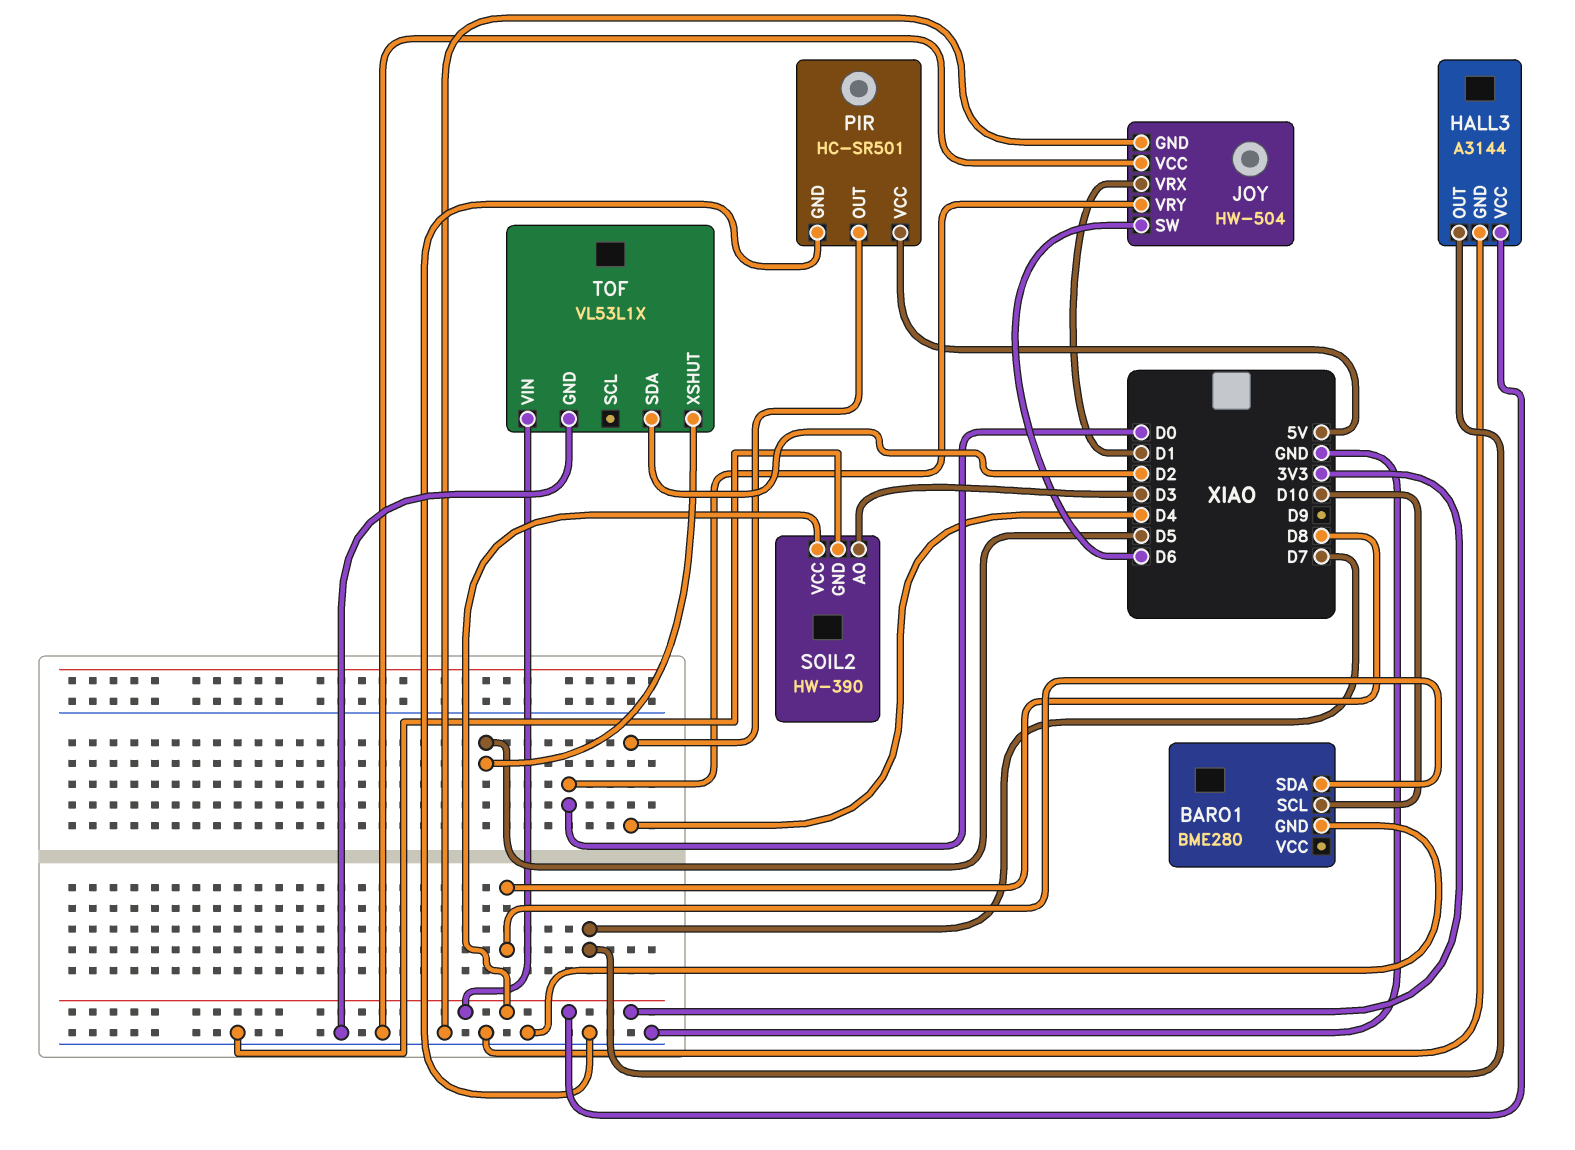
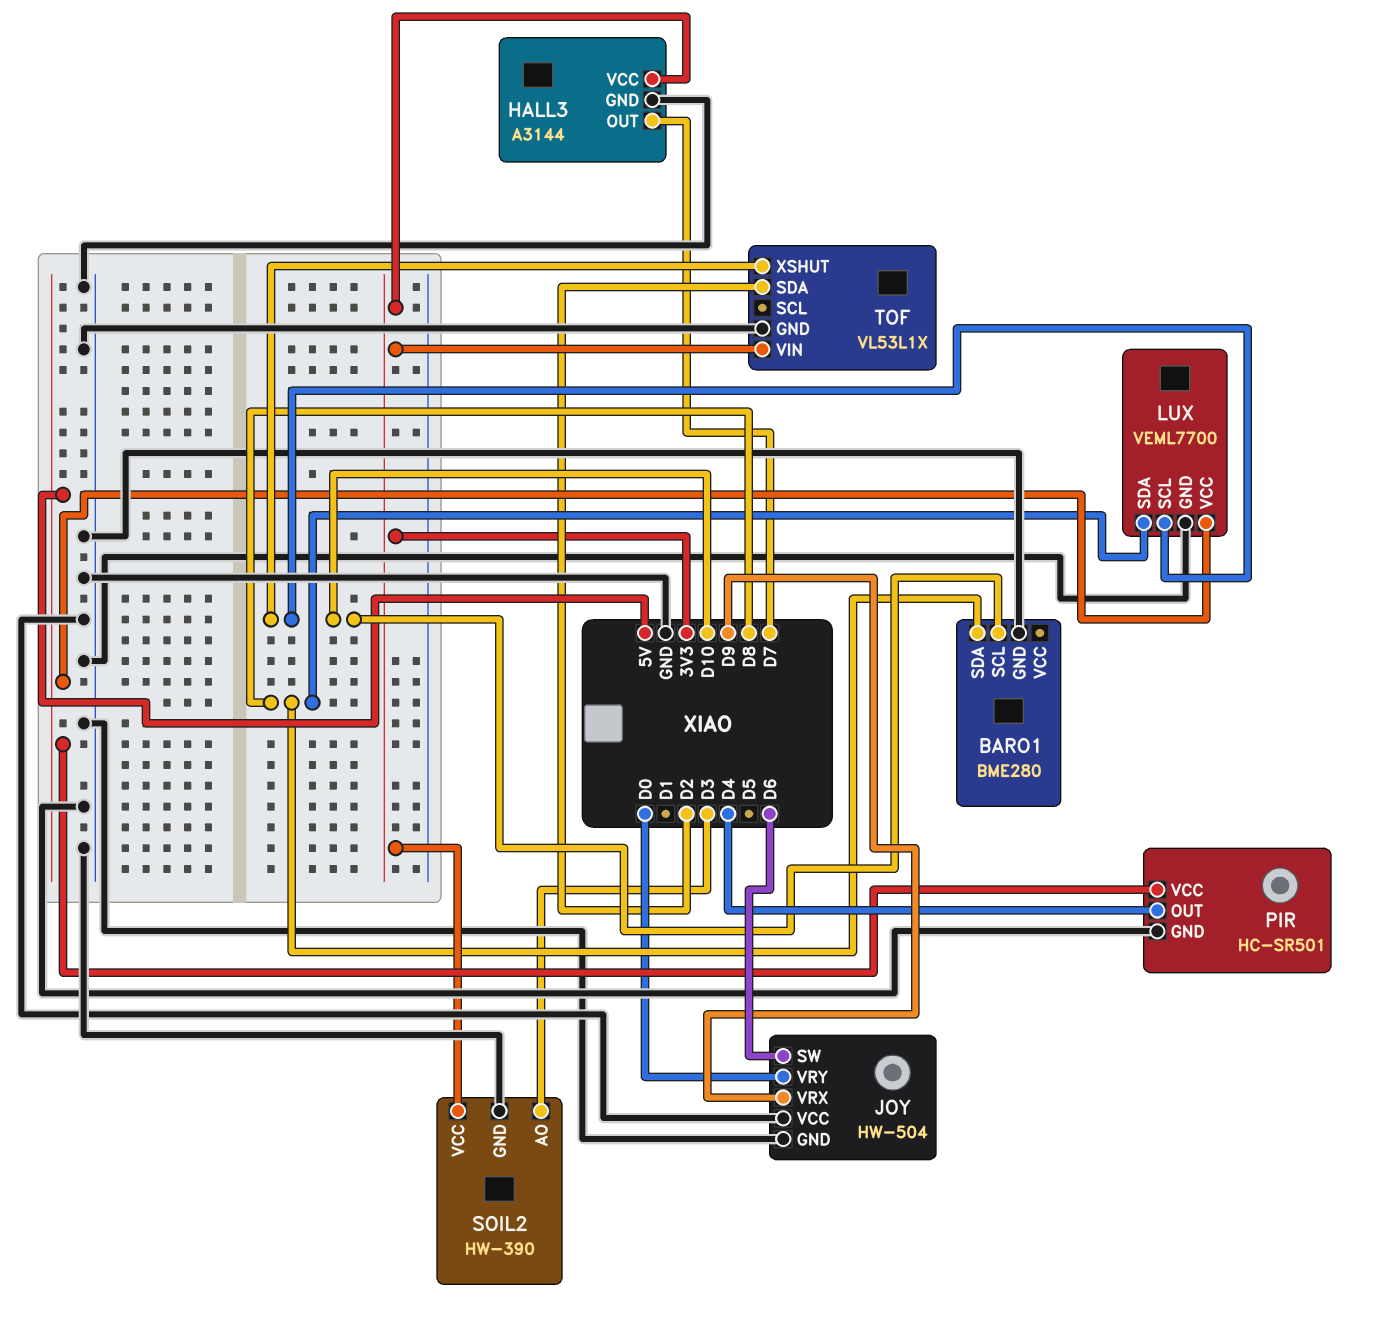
JOY pin VRX: D1 -> D9
LUX: none -> VEML7700
LUX pin GND: none -> GND
LUX pin SCL: none -> D10
LUX pin SDA: none -> D8
LUX pin VCC: none -> 5V
TOF pin XSHUT: D5 -> D10

